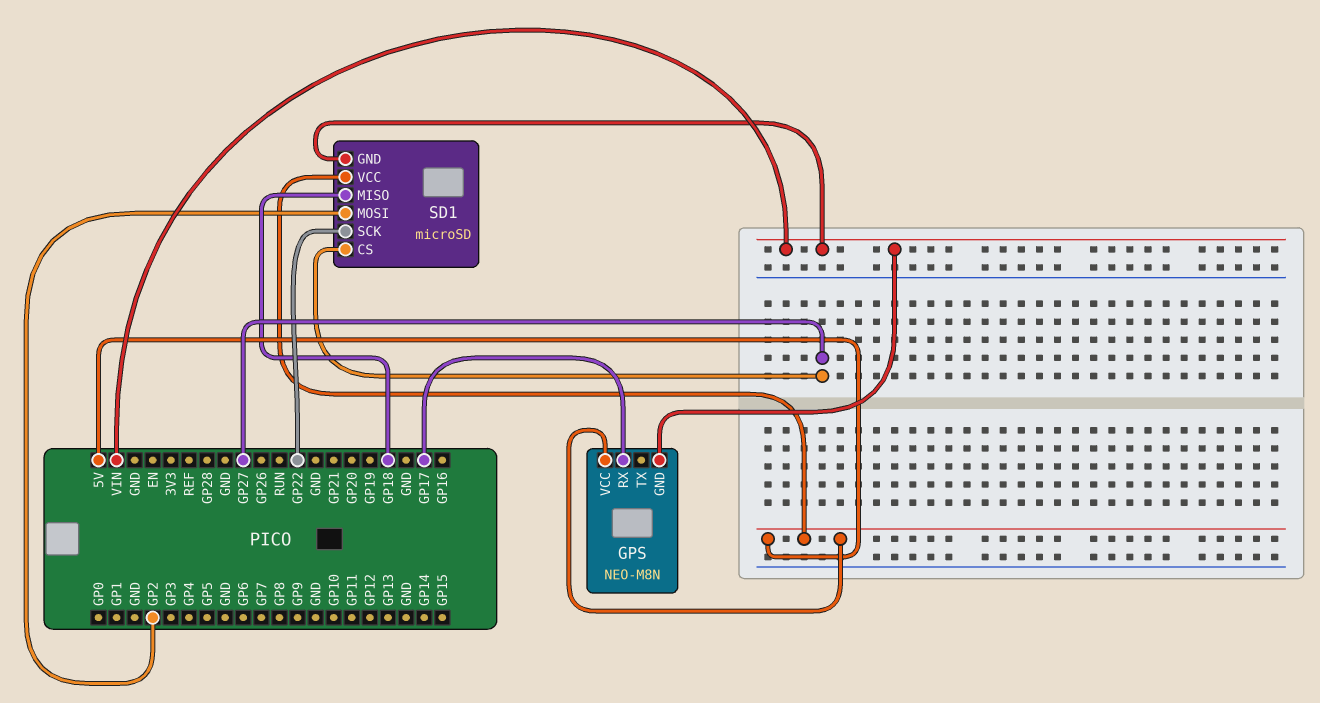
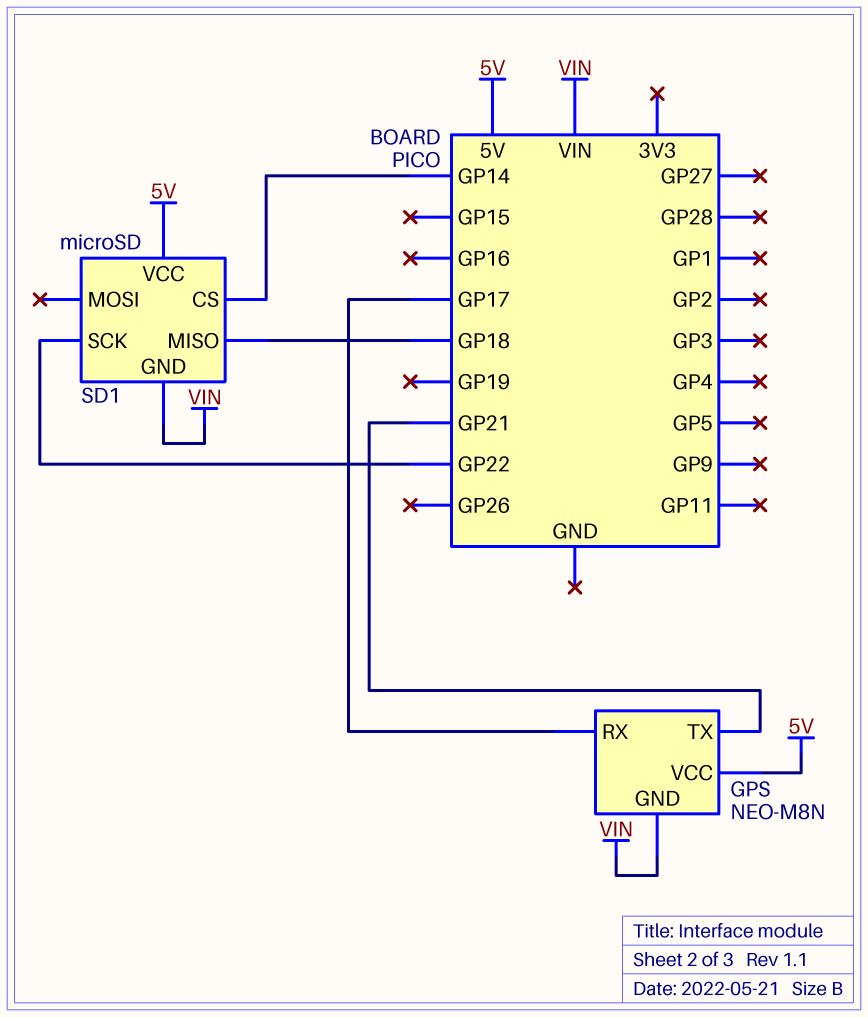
GPS pin TX: none -> GP21
SD1 pin CS: GP27 -> GP14
SD1 pin MOSI: GP2 -> none

